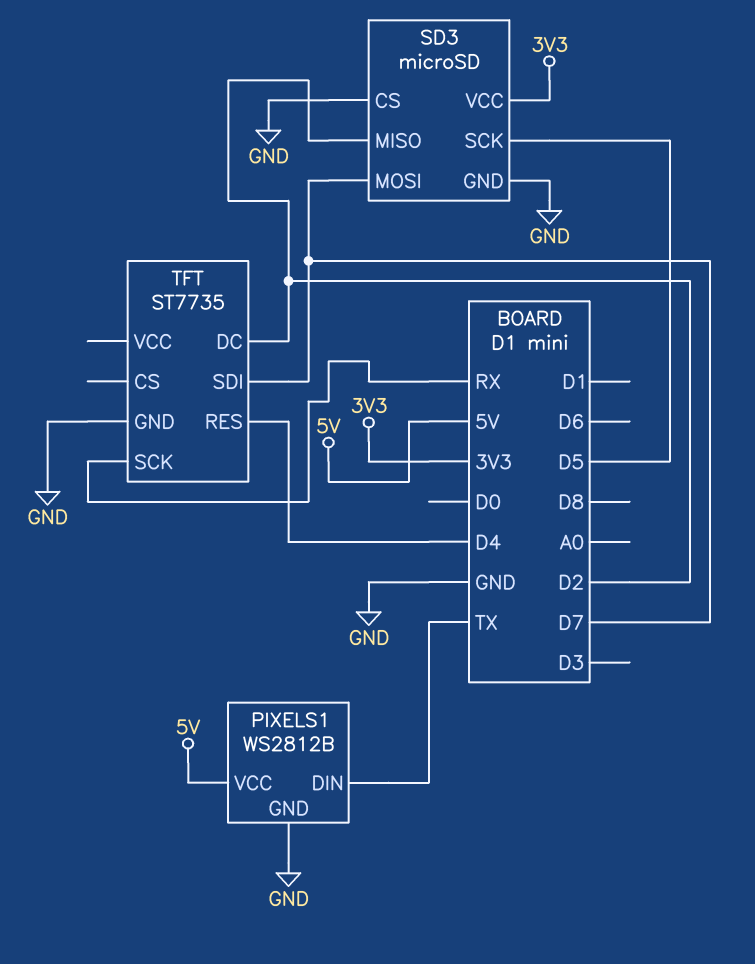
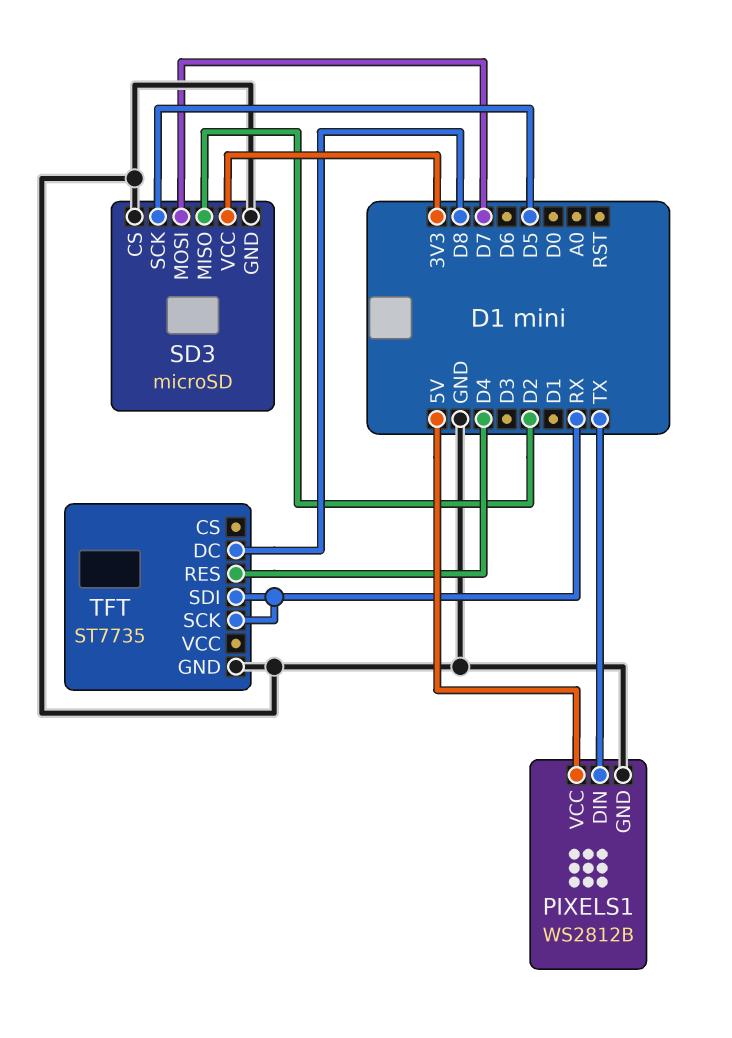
TFT pin DC: D2 -> D8
TFT pin SDI: D7 -> RX

